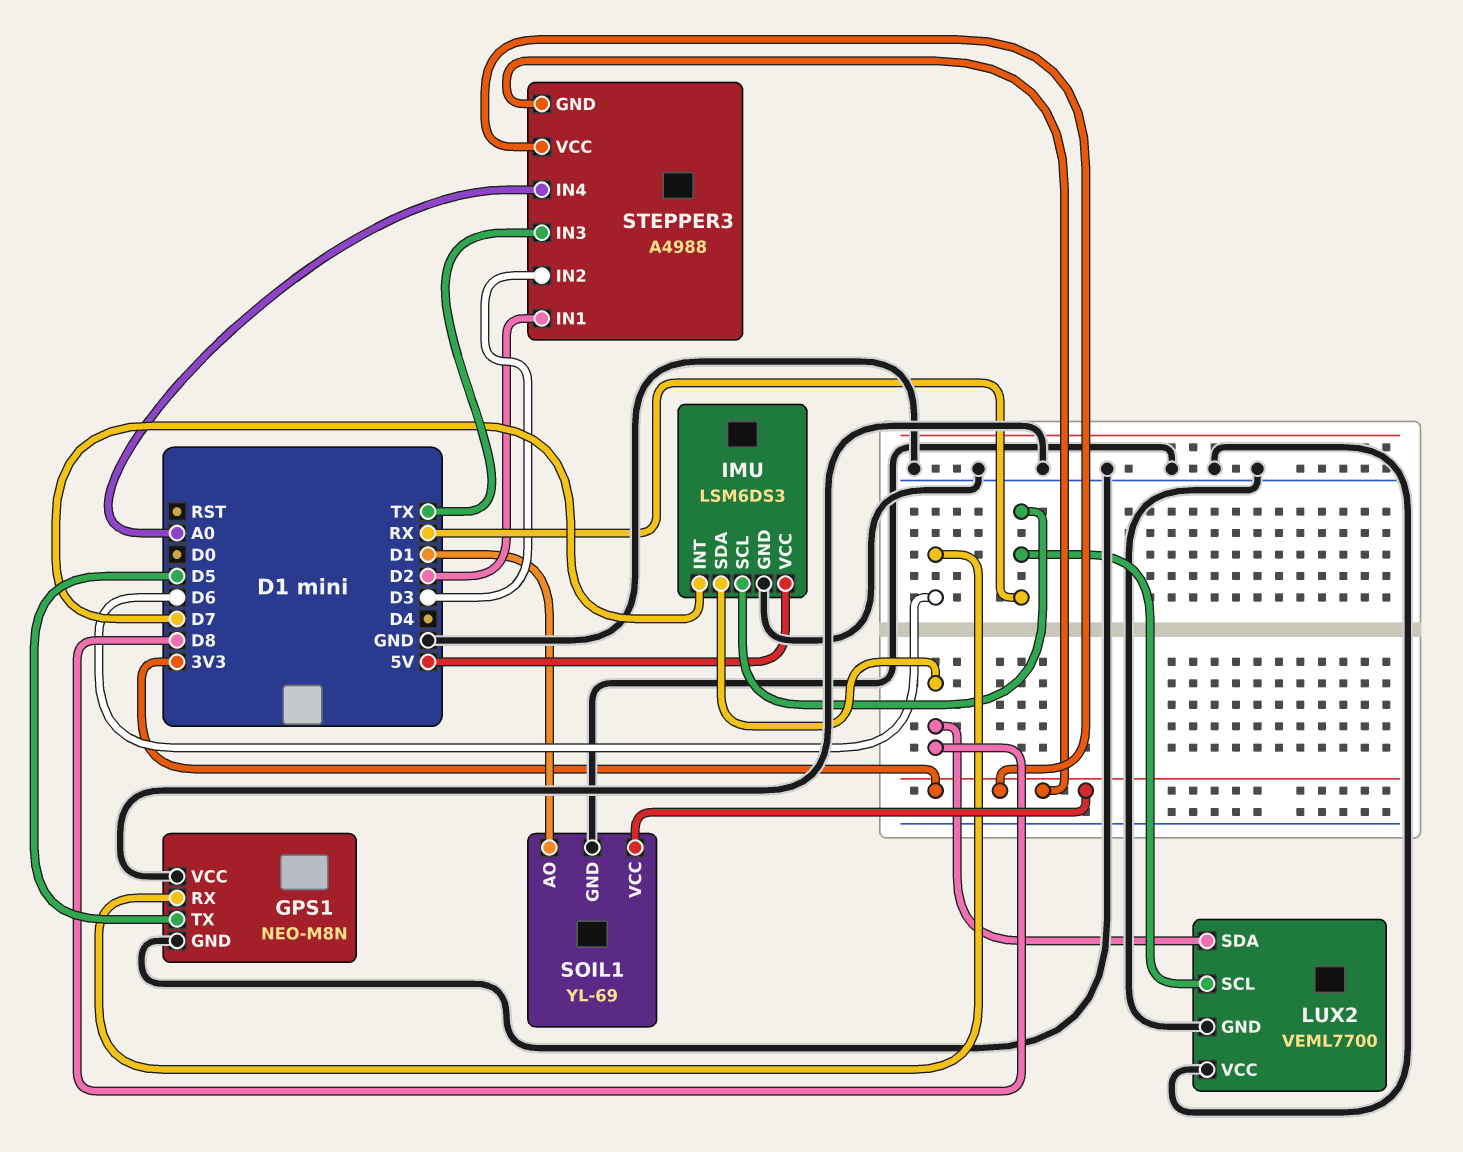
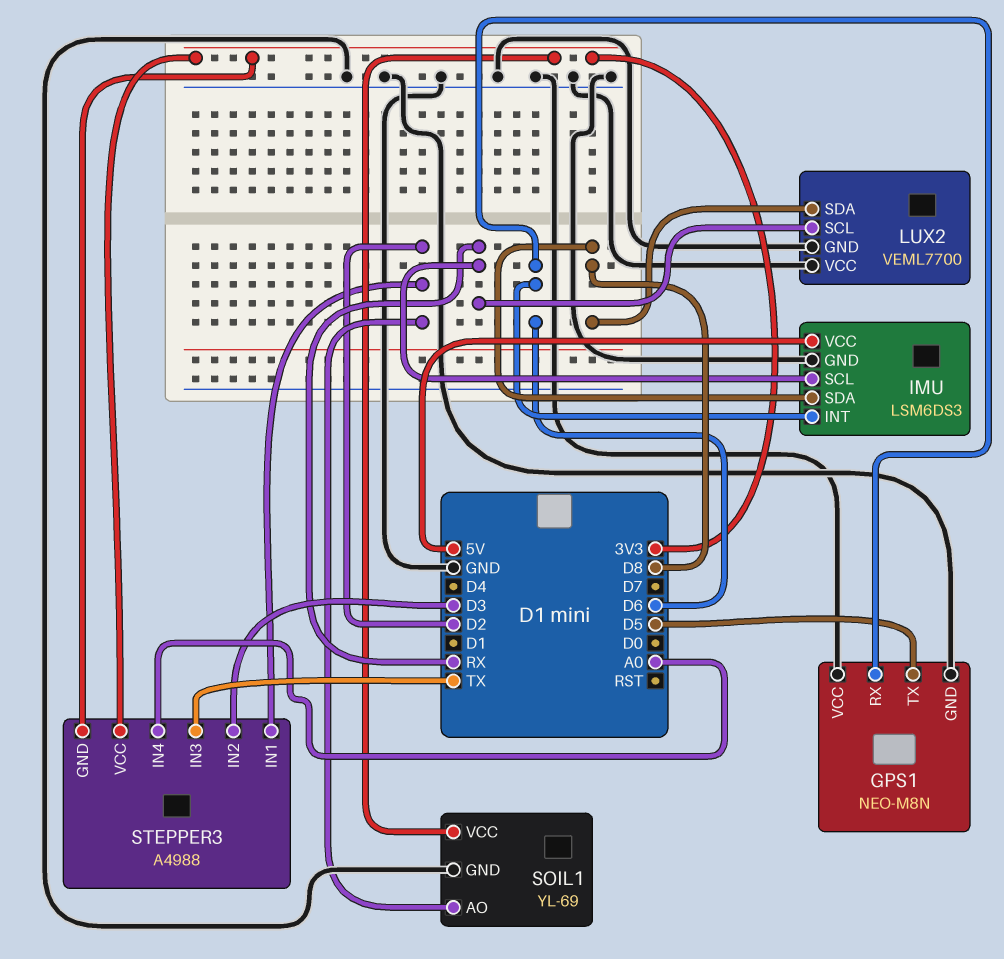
IMU pin INT: D7 -> D6
SOIL1 pin AO: D1 -> D2

